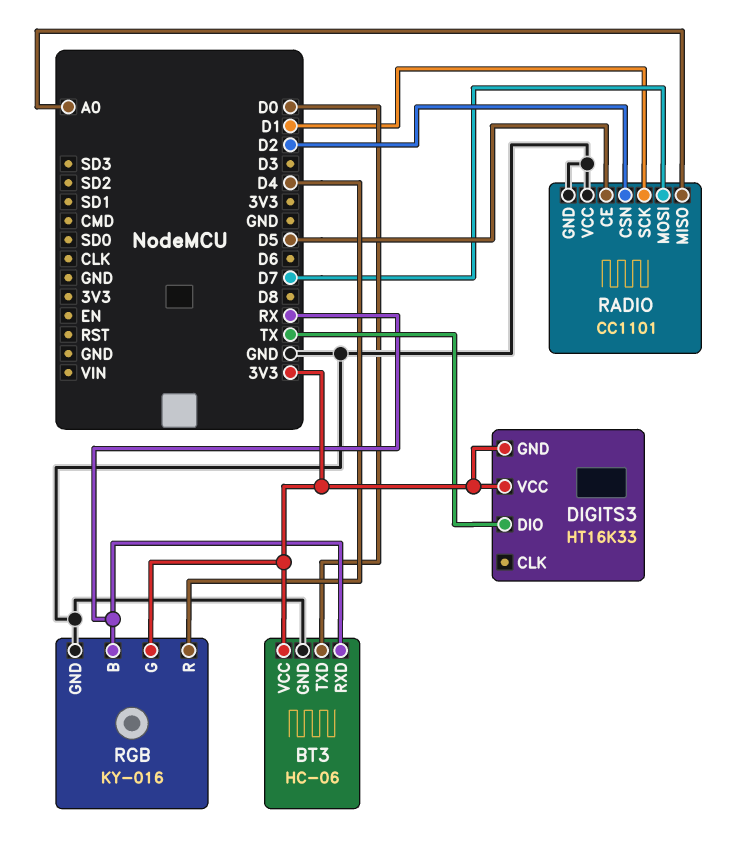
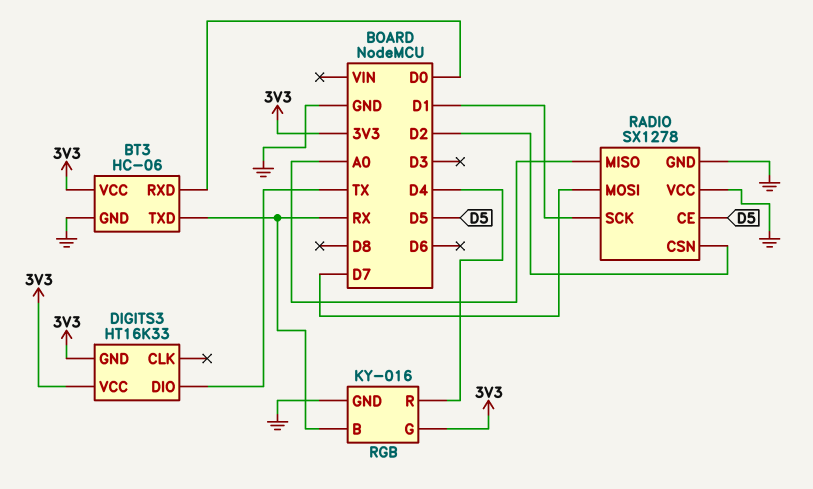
BT3 pin RXD: RX -> D0
BT3 pin TXD: D0 -> RX
RADIO: CC1101 -> SX1278

